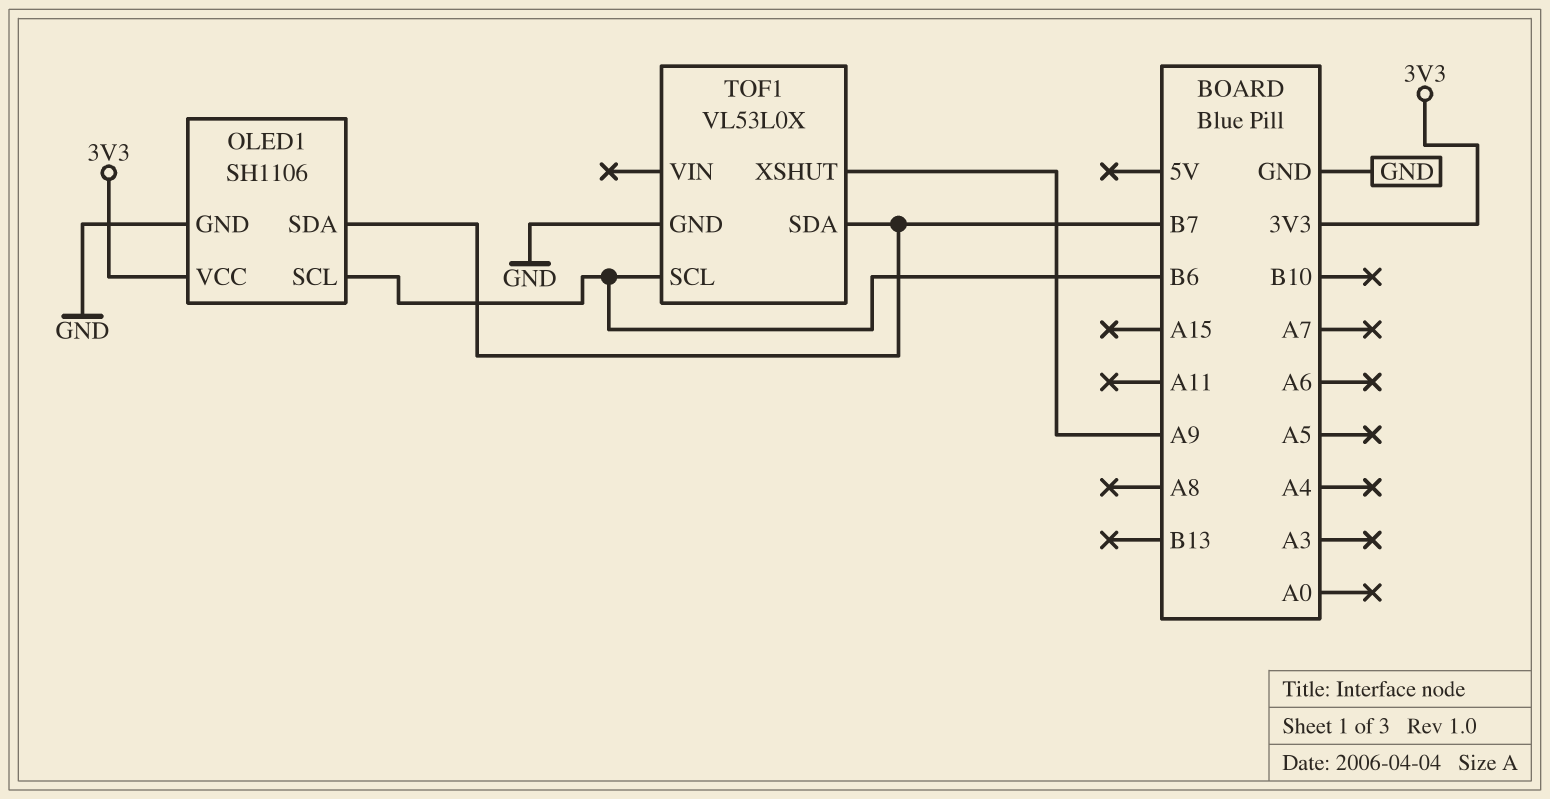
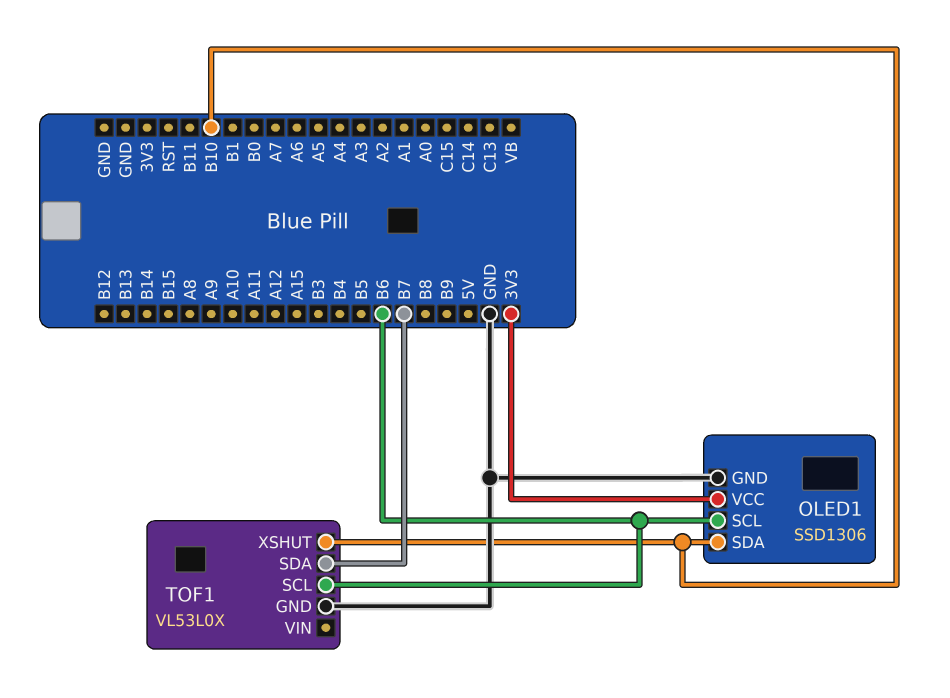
OLED1: SH1106 -> SSD1306
OLED1 pin SDA: B7 -> B10
TOF1 pin XSHUT: A9 -> B10

